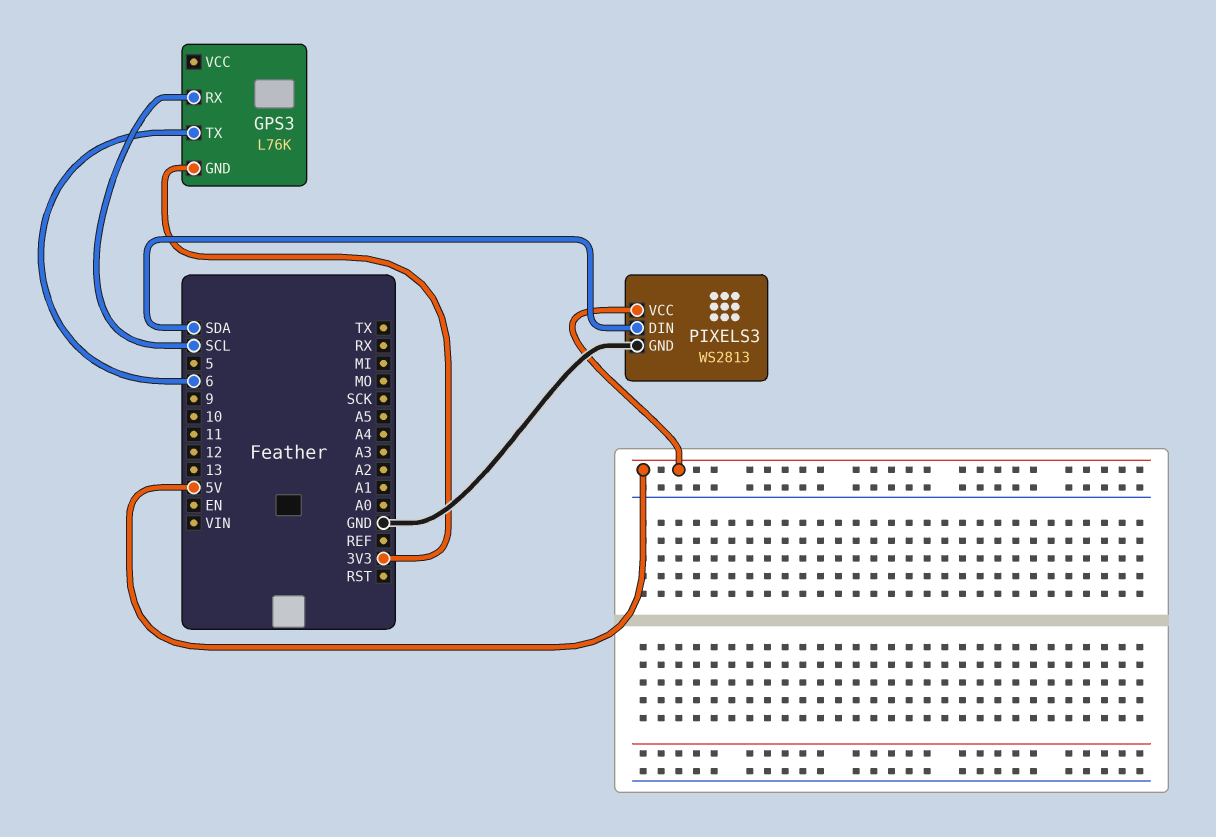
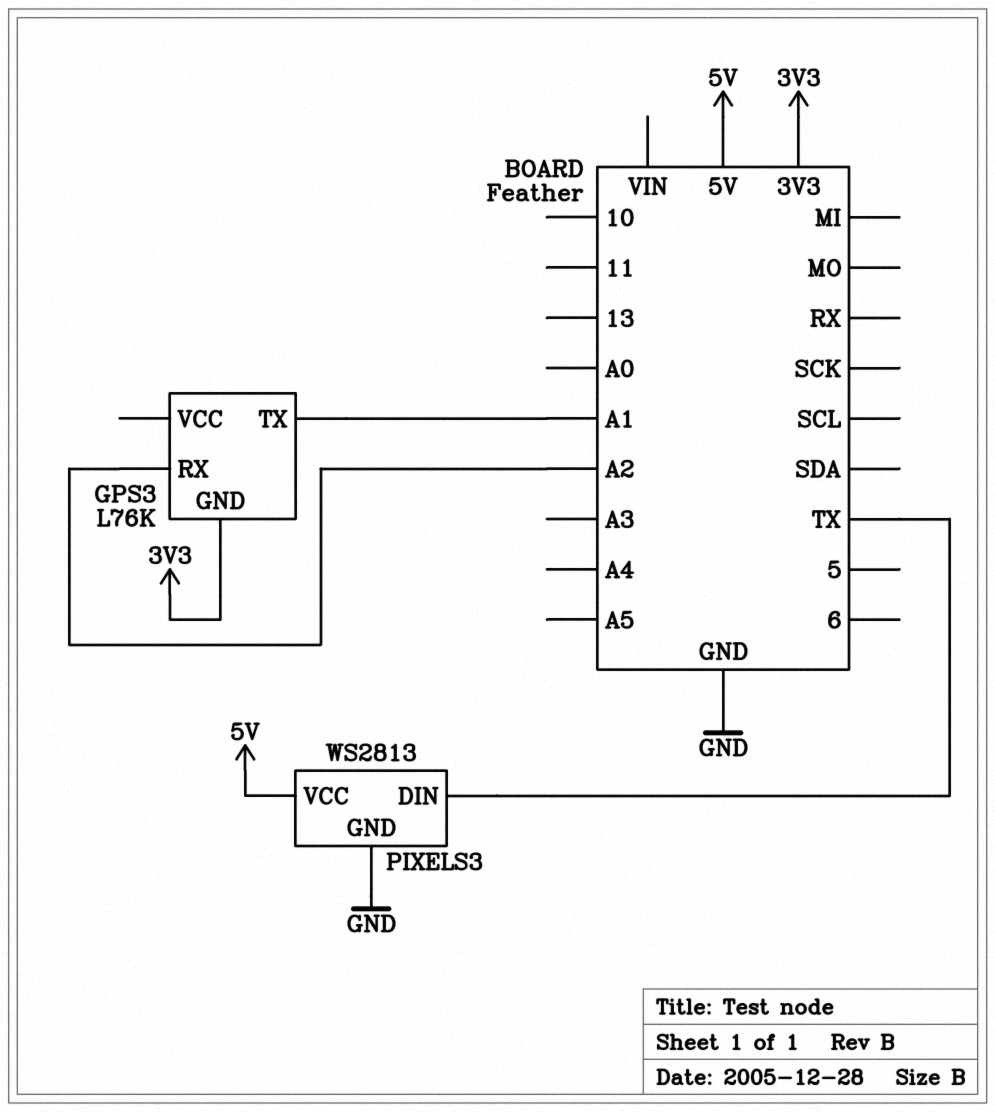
GPS3 pin RX: SCL -> A2
GPS3 pin TX: 6 -> A1
PIXELS3 pin DIN: SDA -> TX

